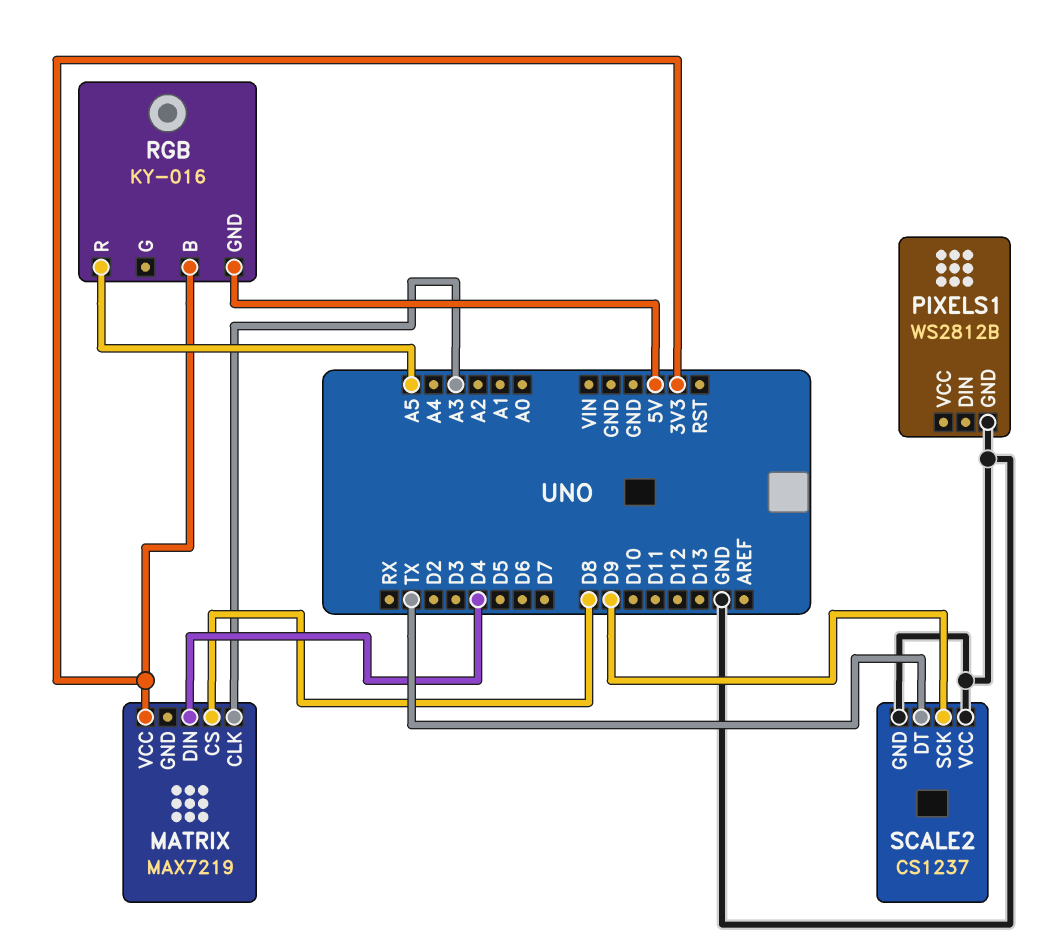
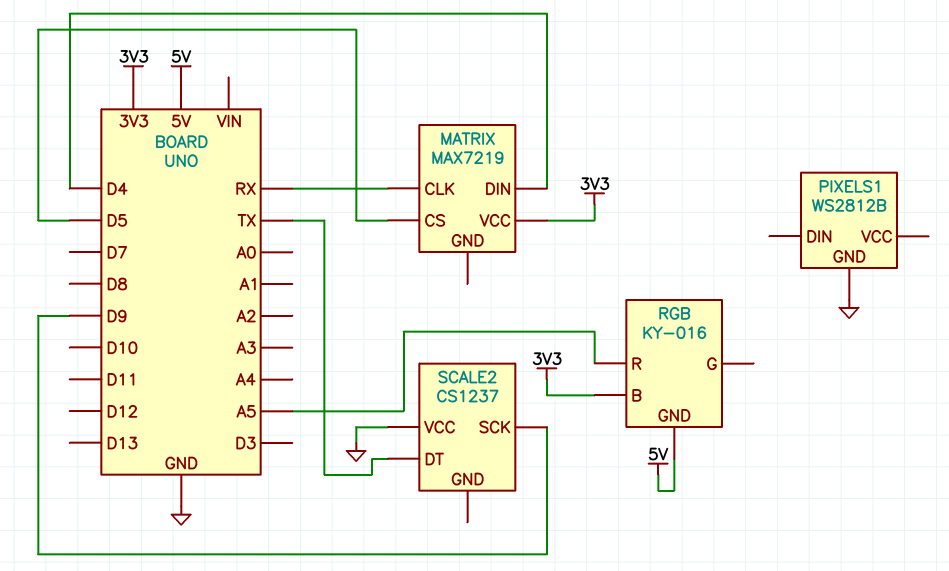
MATRIX pin CLK: A3 -> RX
MATRIX pin CS: D8 -> D5
SCALE2 pin GND: GND -> none

